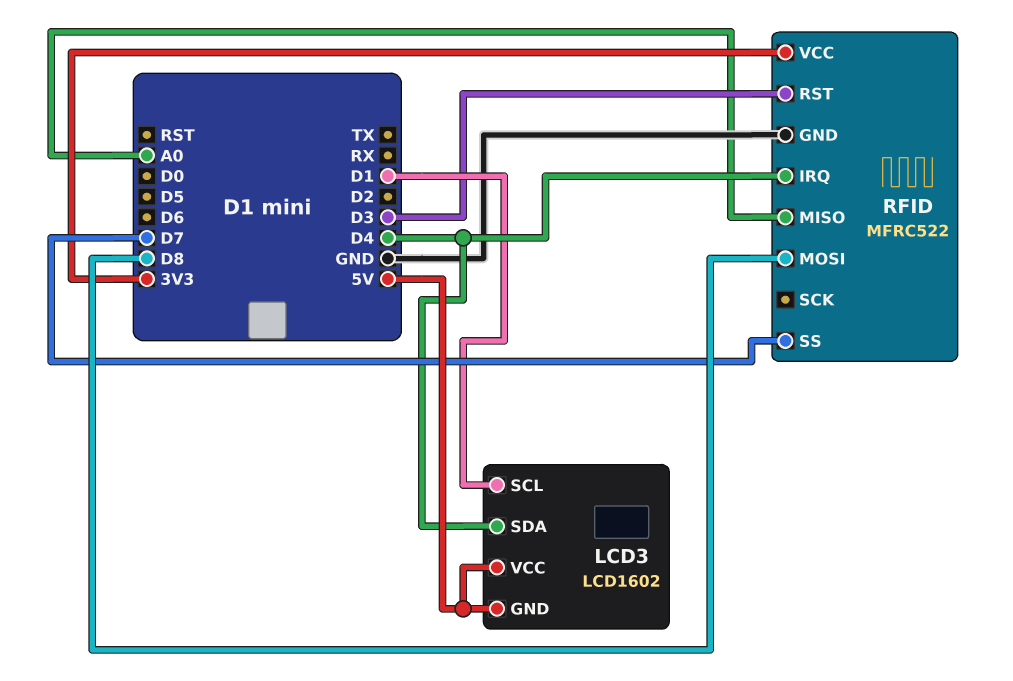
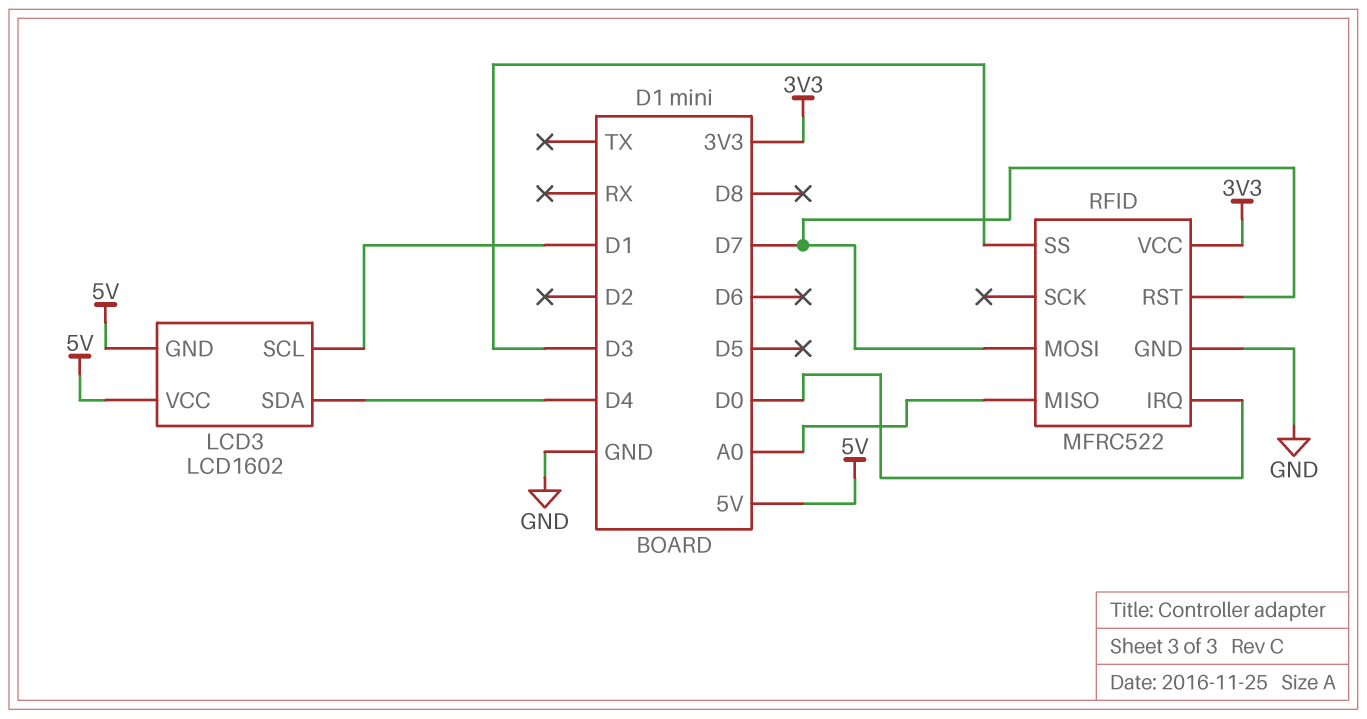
RFID pin IRQ: D4 -> D0
RFID pin MOSI: D8 -> D7
RFID pin RST: D3 -> D7
RFID pin SS: D7 -> D3

